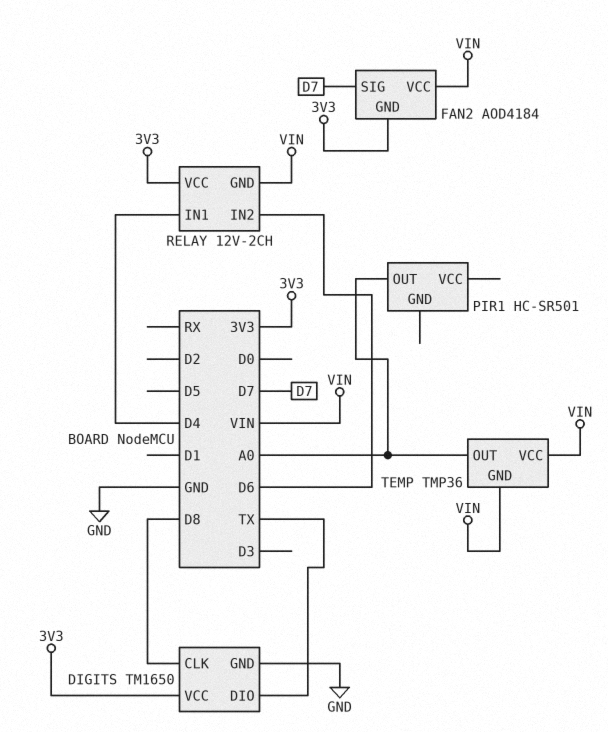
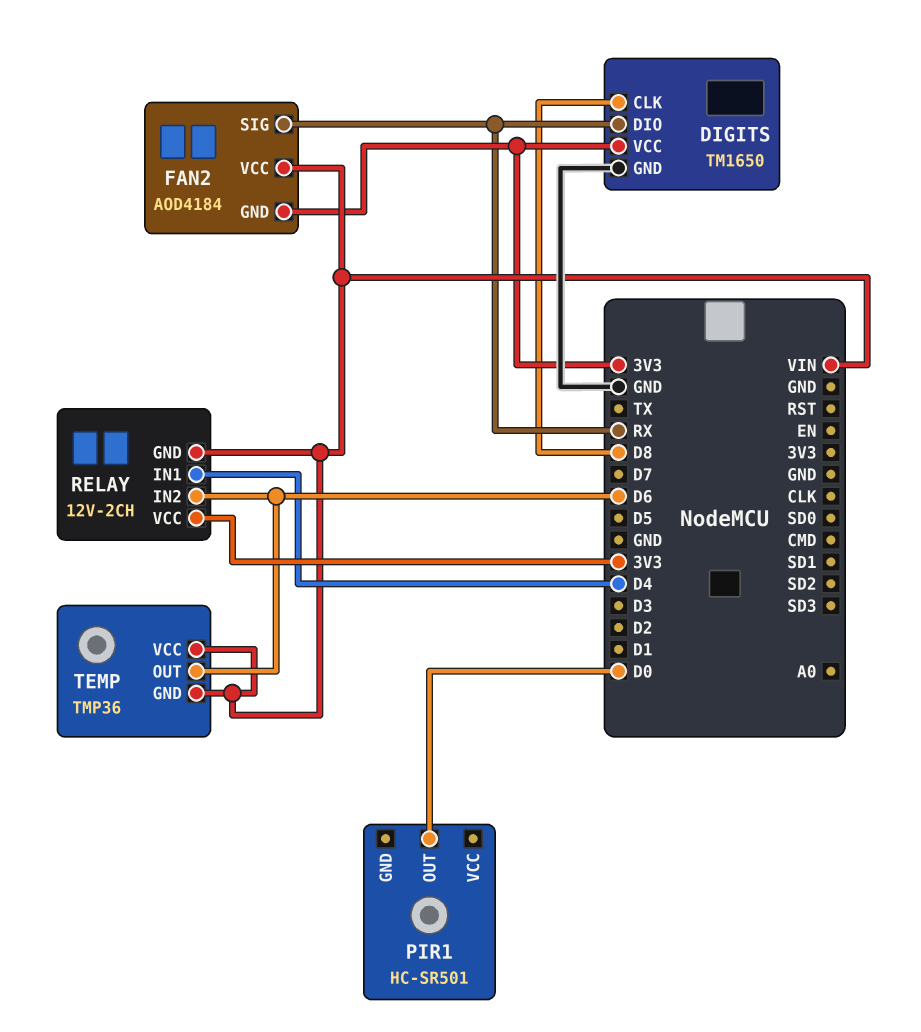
DIGITS pin DIO: TX -> RX
FAN2 pin SIG: D7 -> RX
PIR1 pin OUT: A0 -> D0
TEMP pin OUT: A0 -> D6

